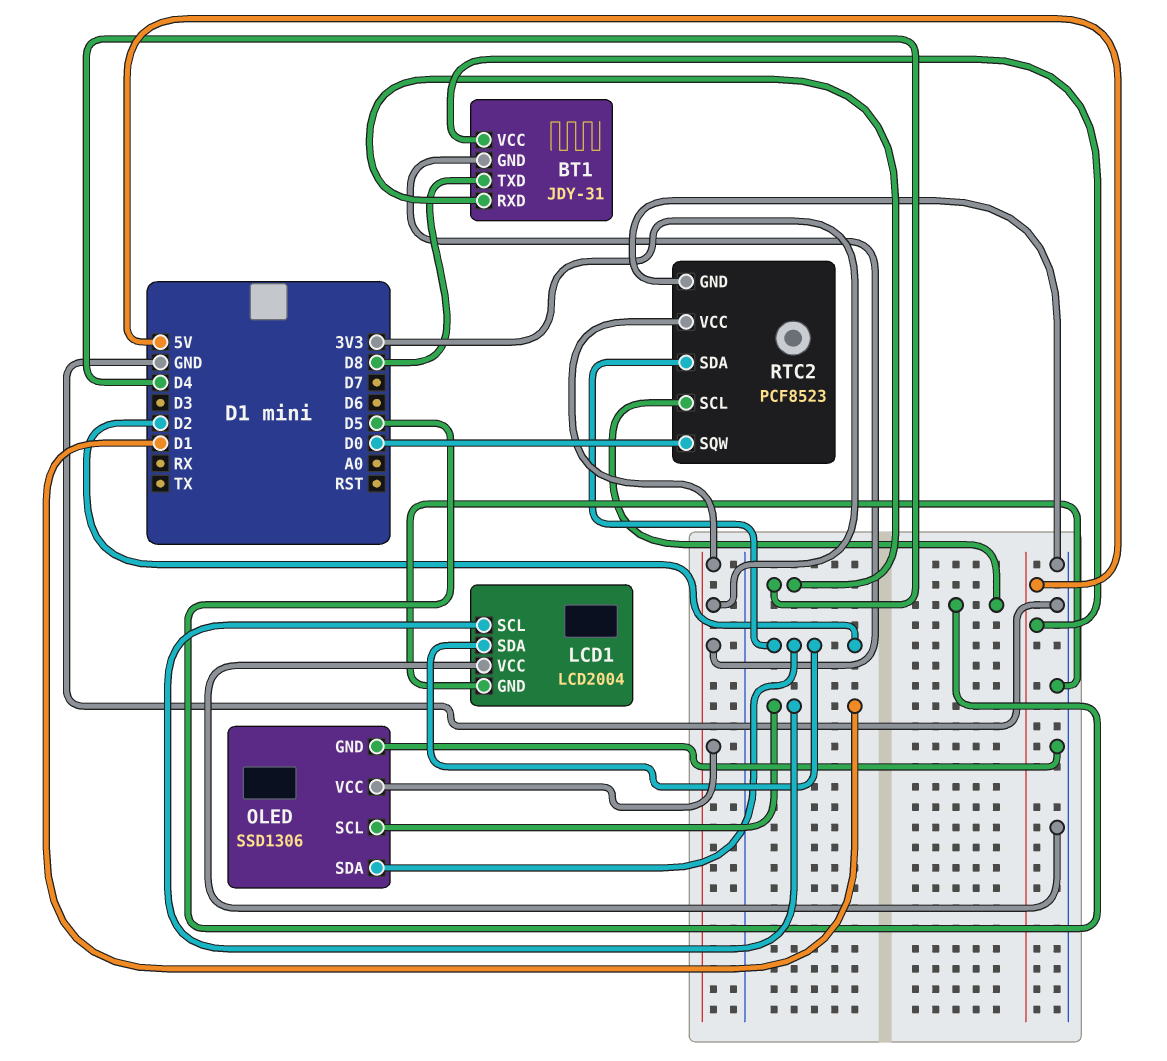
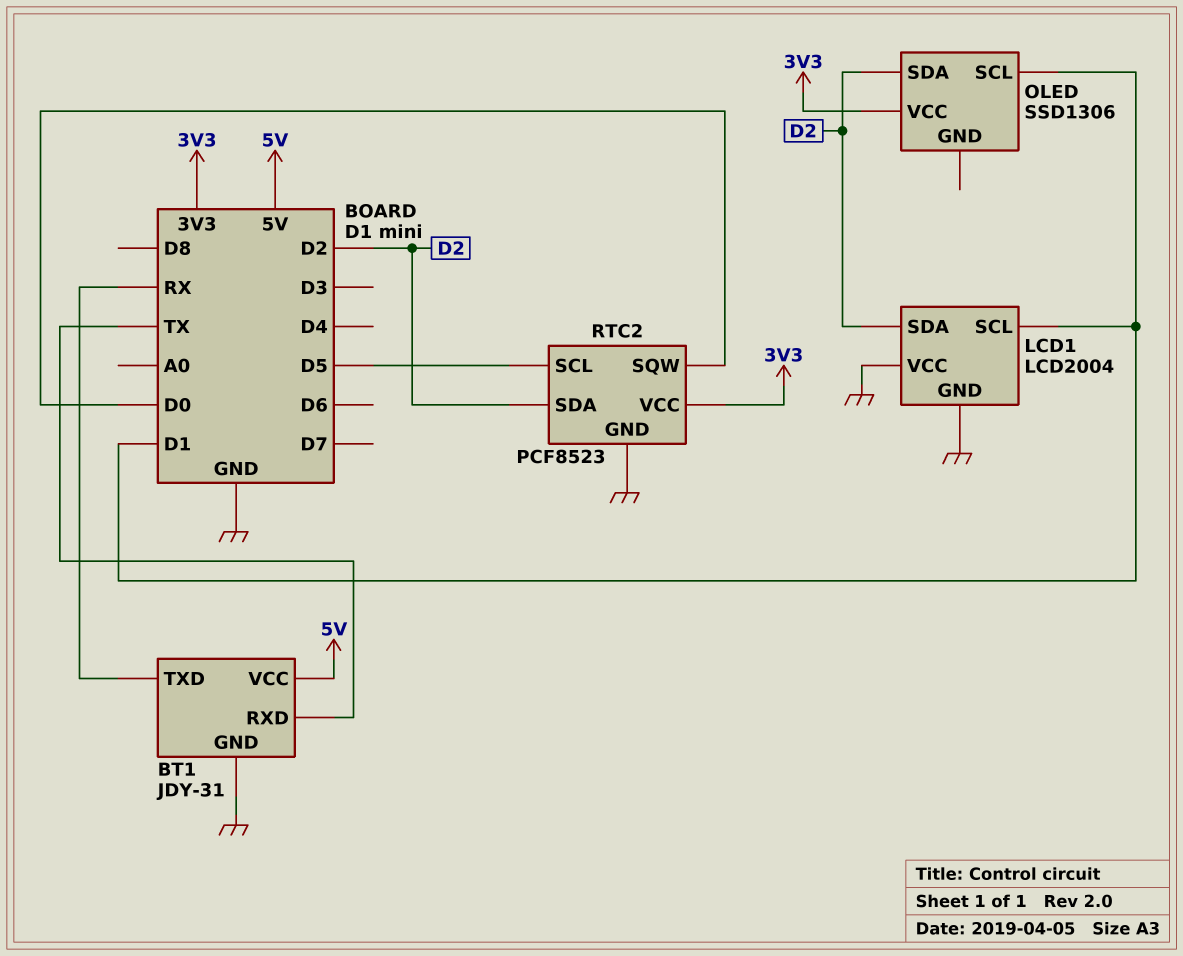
BT1 pin GND: 3V3 -> GND
BT1 pin RXD: D4 -> TX
BT1 pin TXD: D8 -> RX
OLED pin GND: GND -> none

